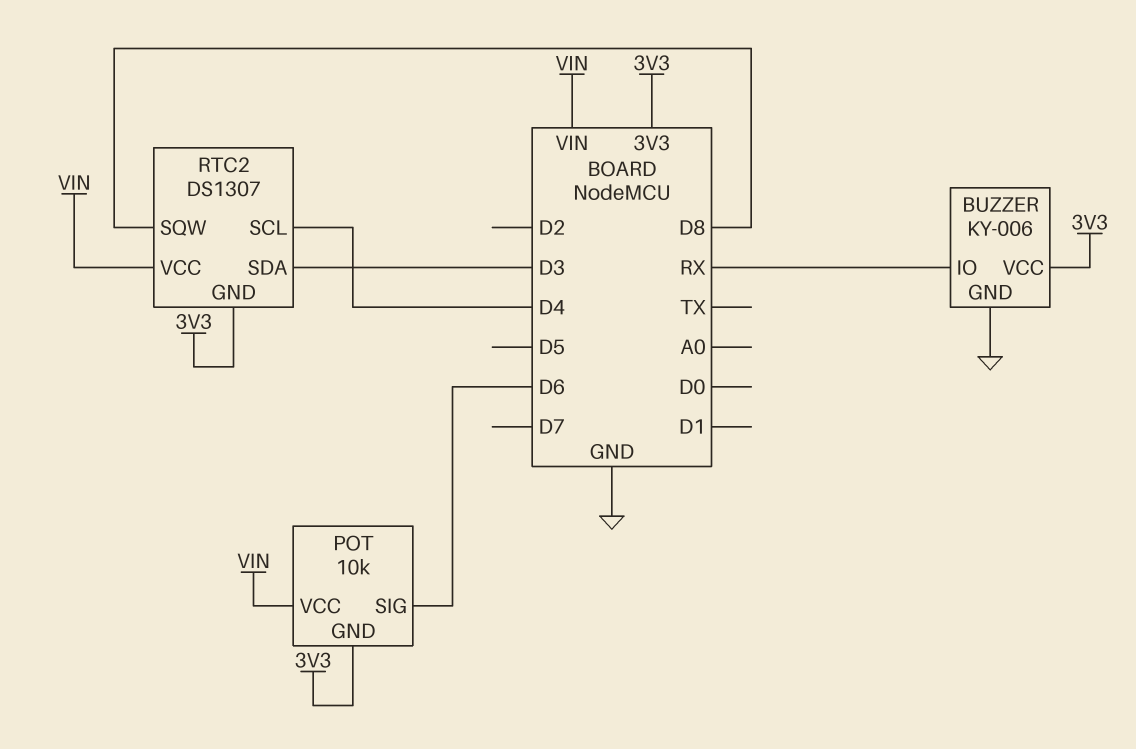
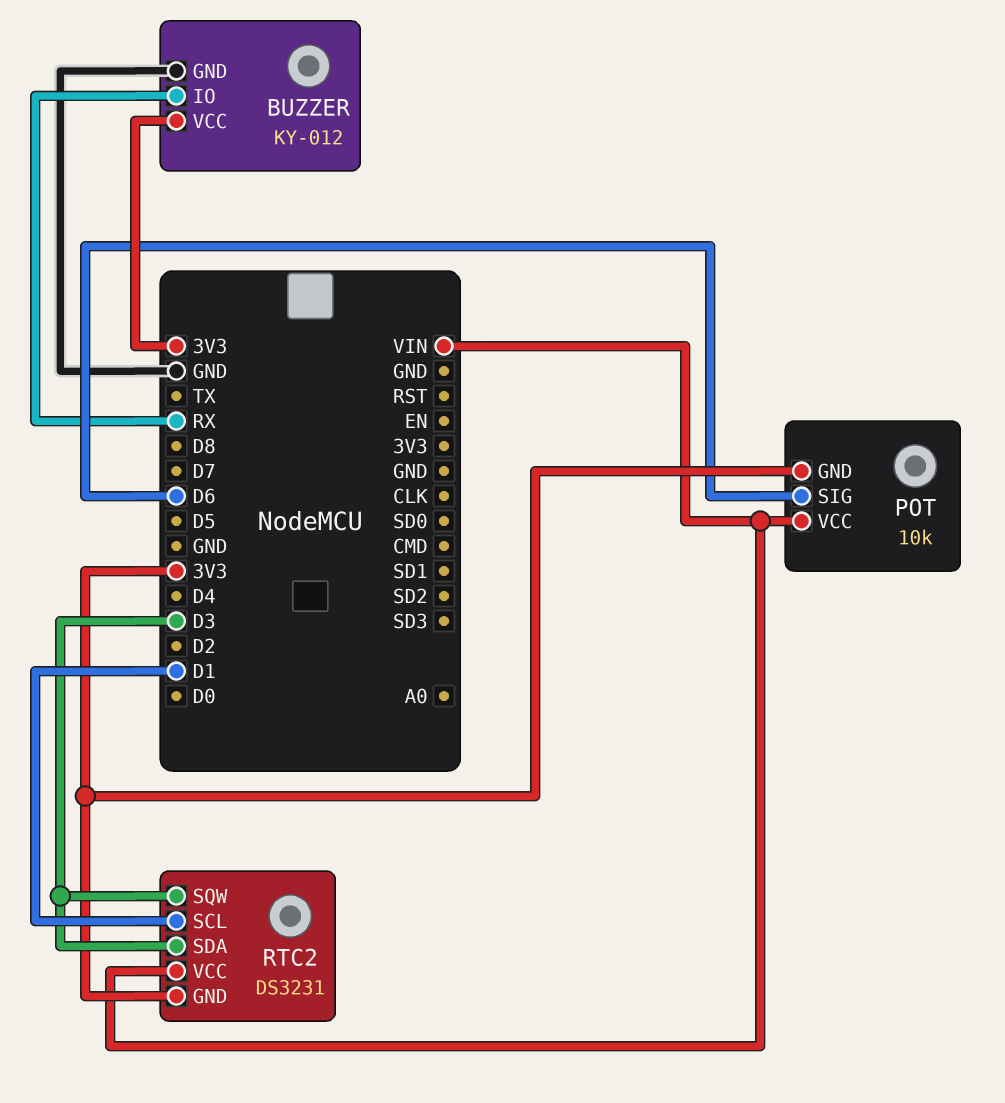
BUZZER: KY-006 -> KY-012
RTC2: DS1307 -> DS3231
RTC2 pin SCL: D4 -> D1
RTC2 pin SQW: D8 -> D3

